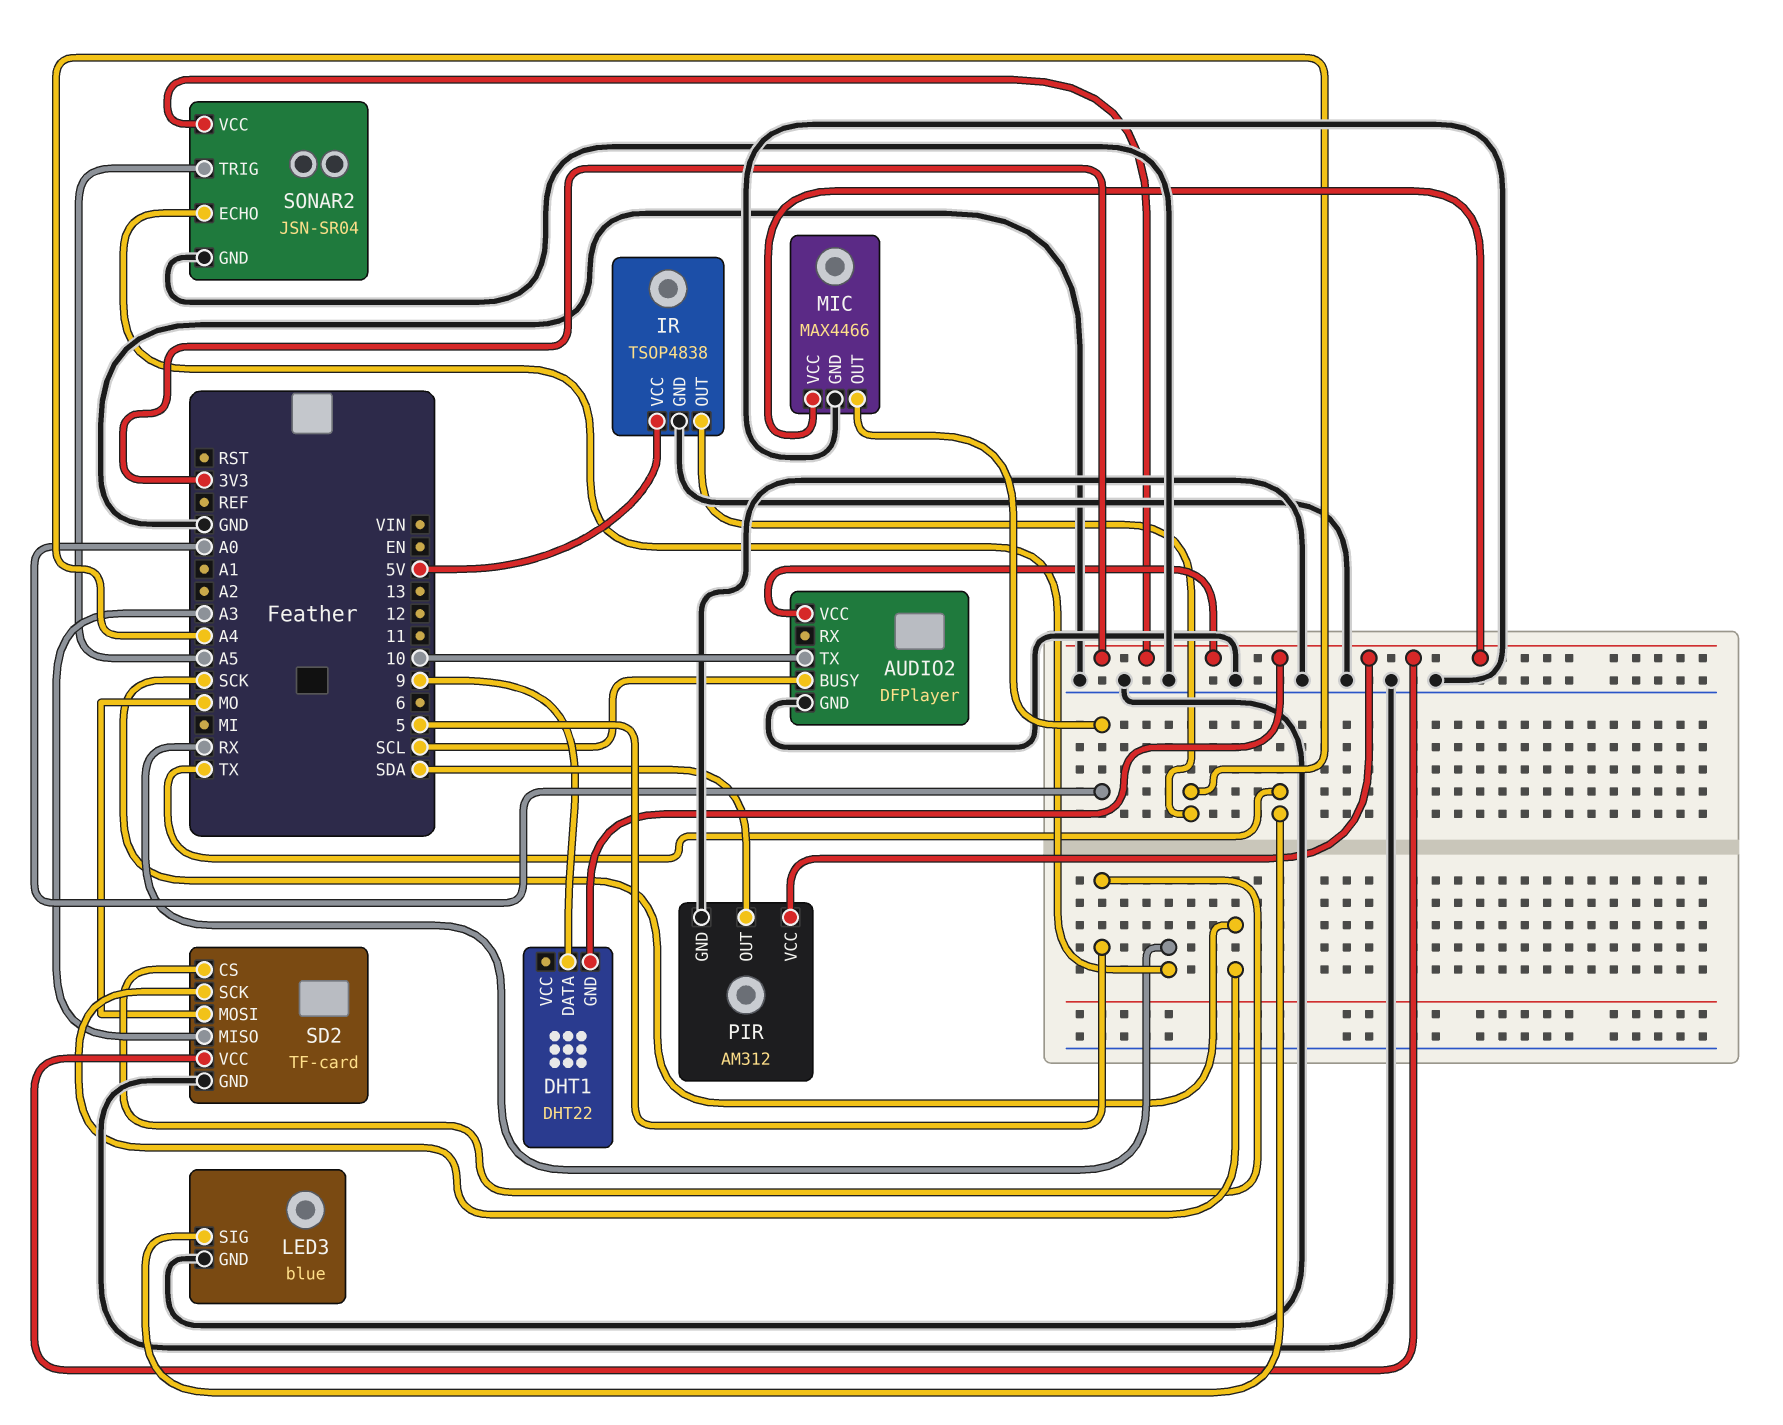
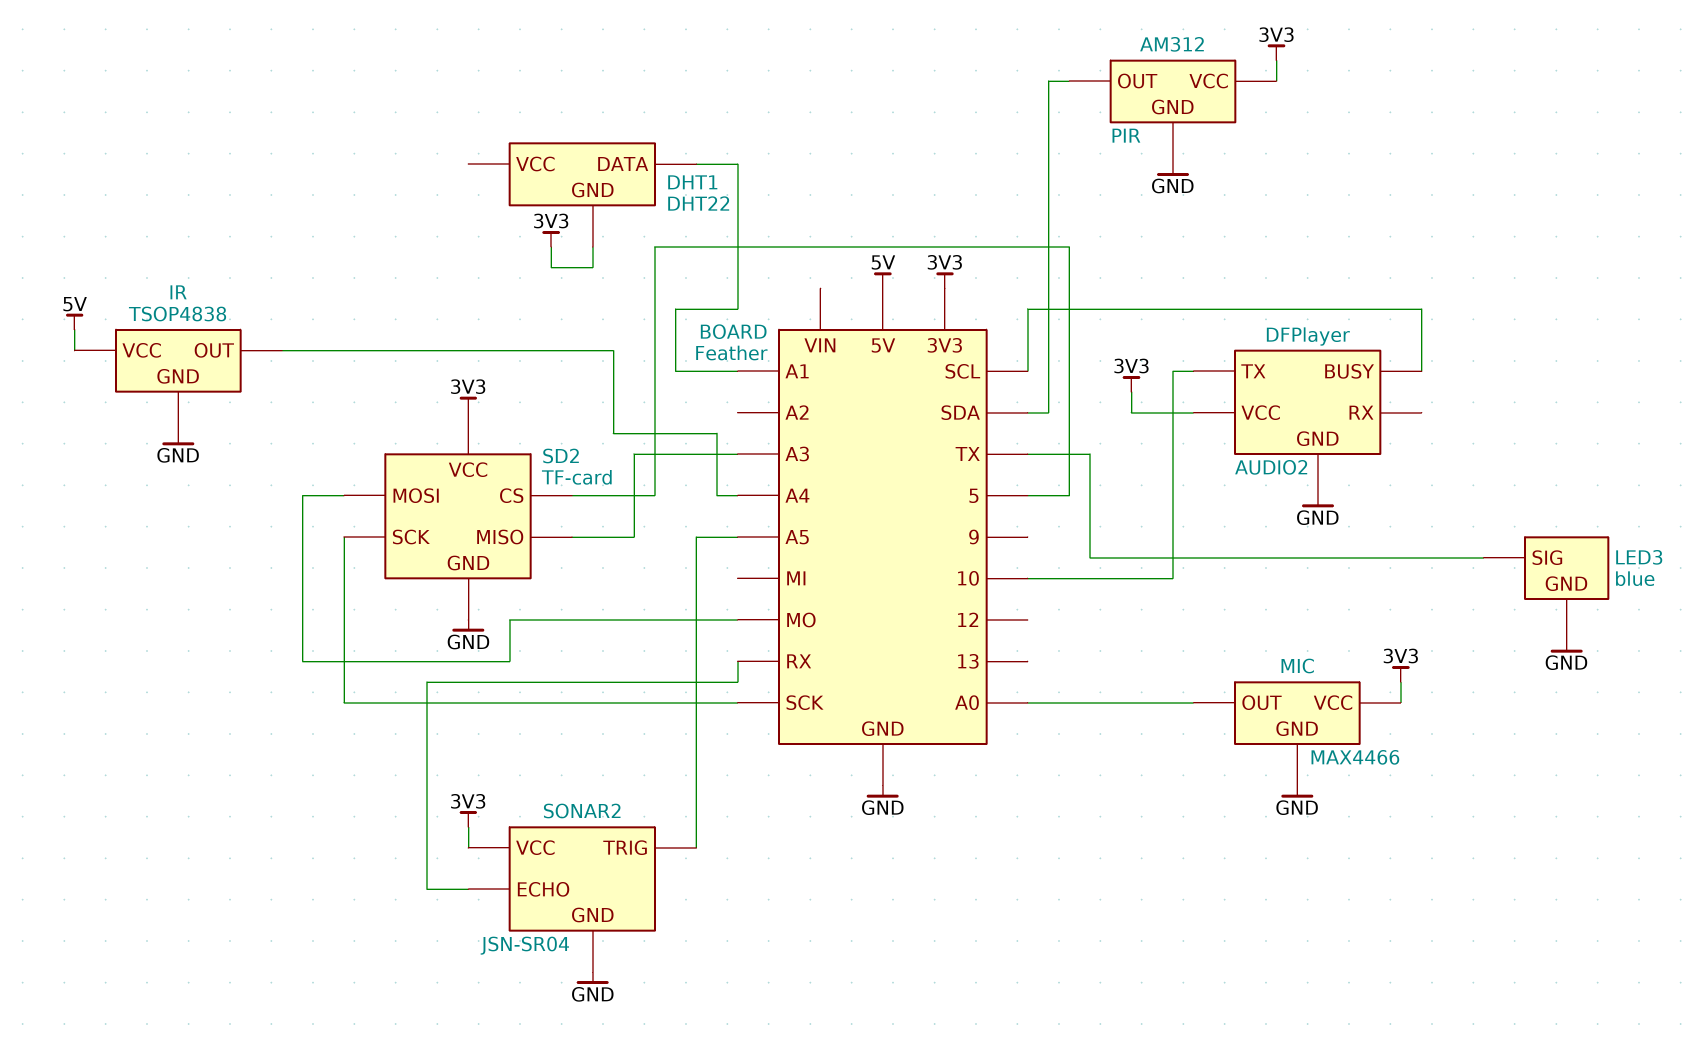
DHT1 pin DATA: 9 -> A1

